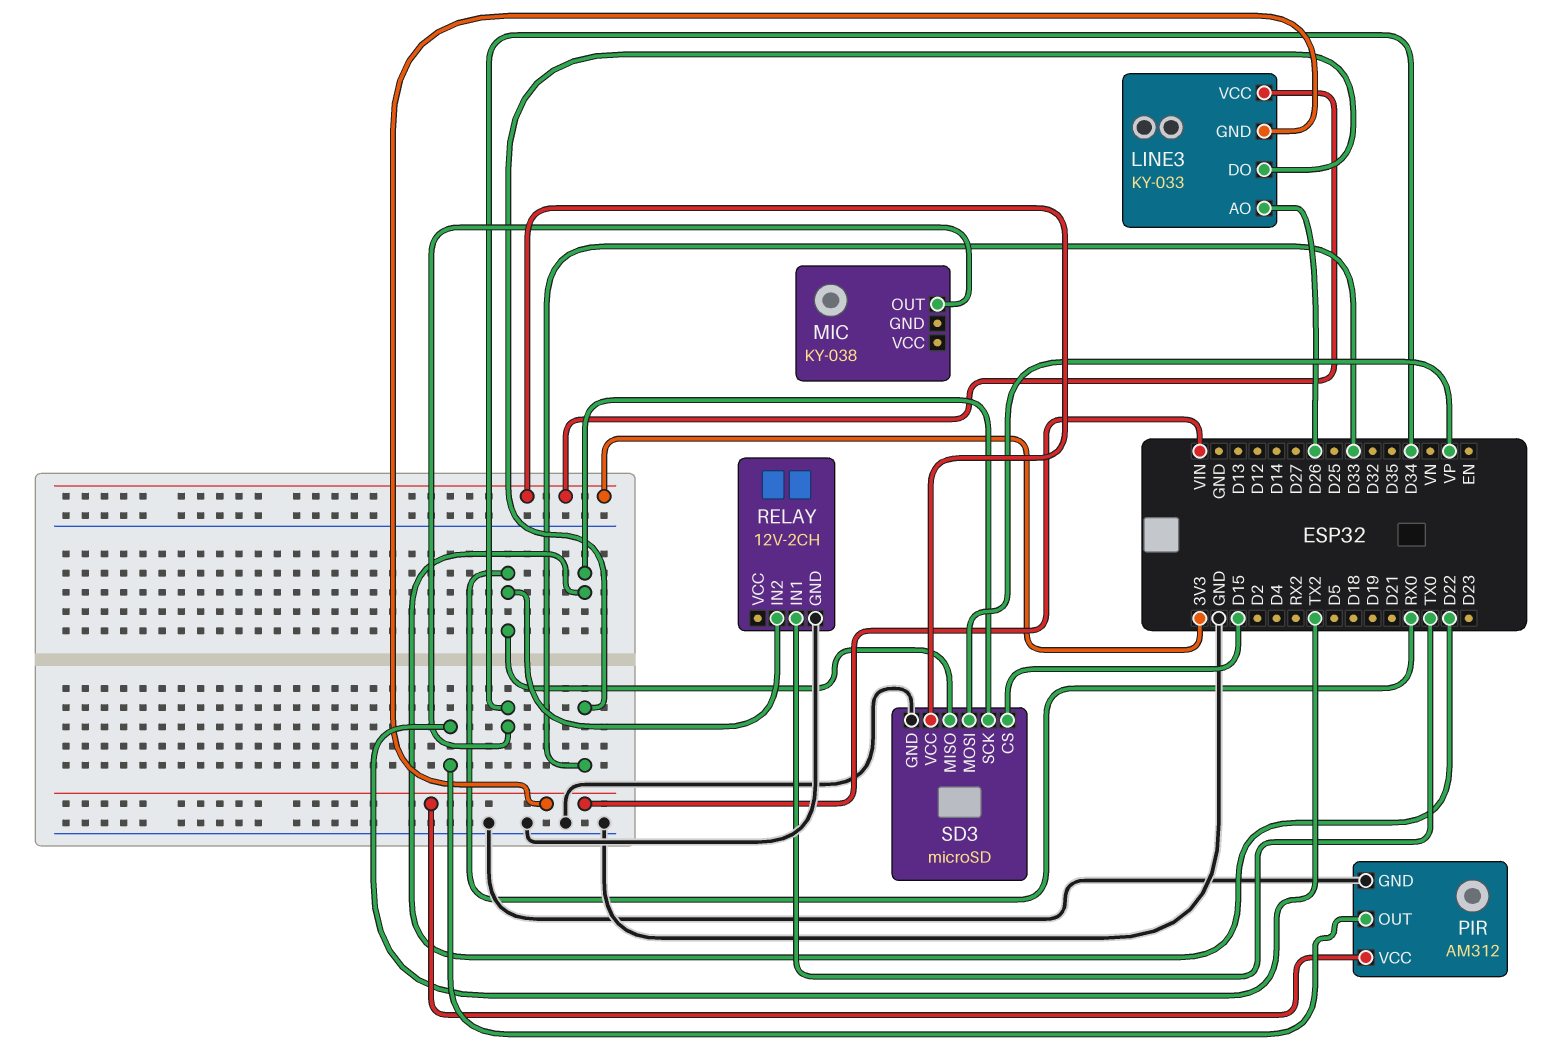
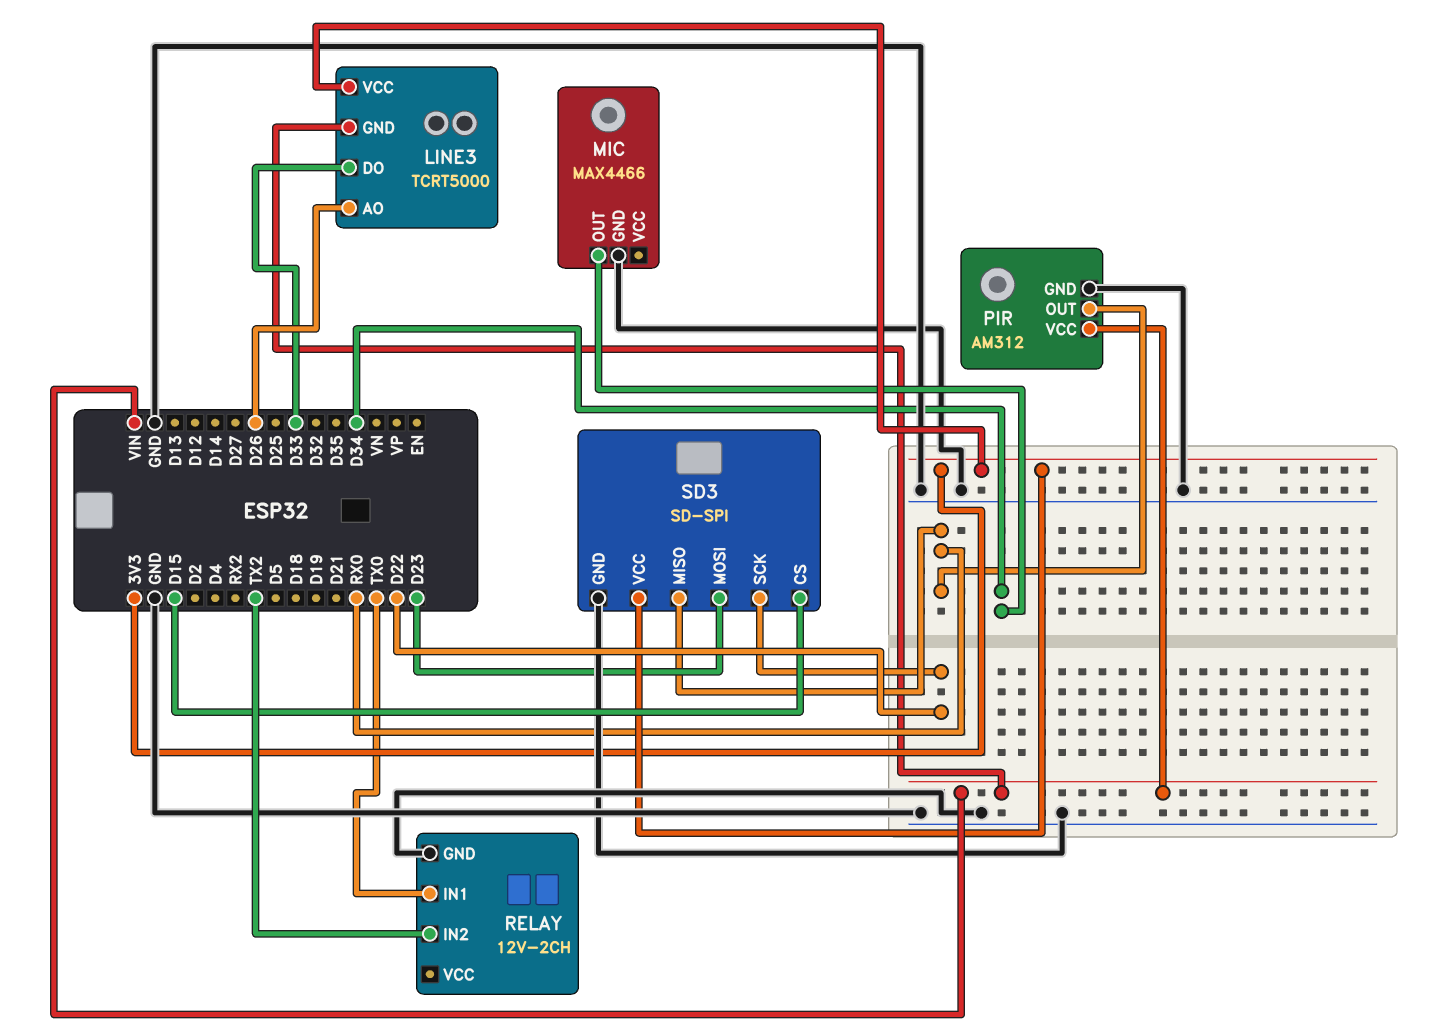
LINE3: KY-033 -> TCRT5000
MIC: KY-038 -> MAX4466
MIC pin GND: none -> GND
PIR pin OUT: TX2 -> RX0
RELAY pin IN2: RX0 -> TX2
SD3: microSD -> SD-SPI
SD3 pin MOSI: VP -> D23

